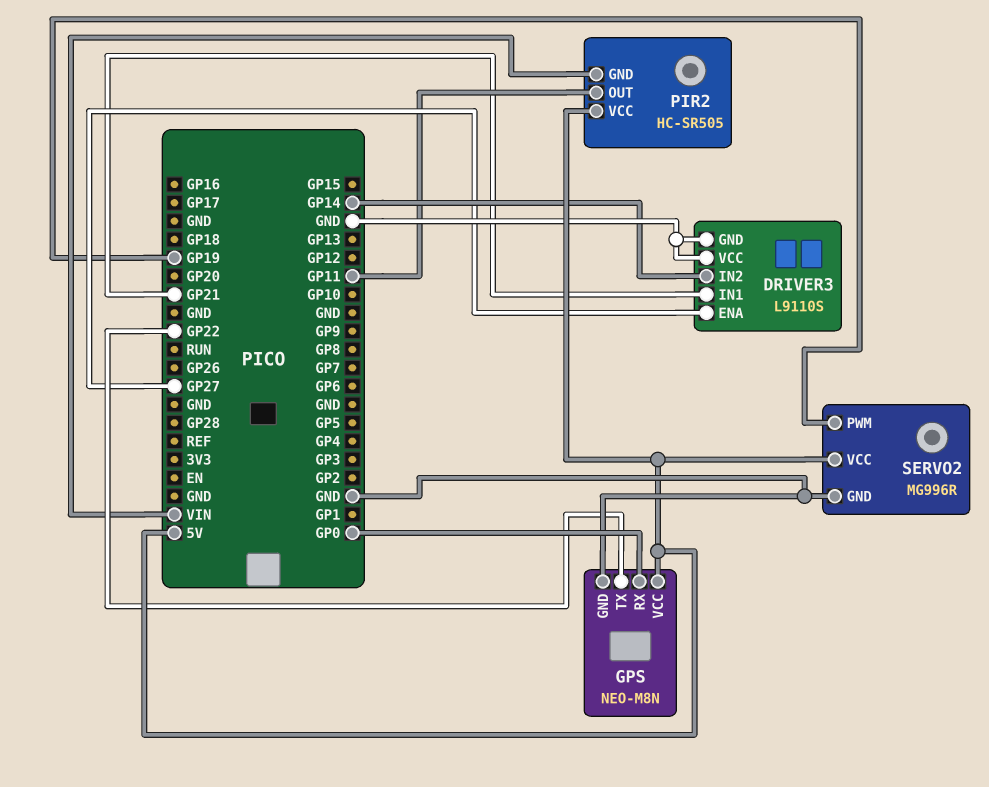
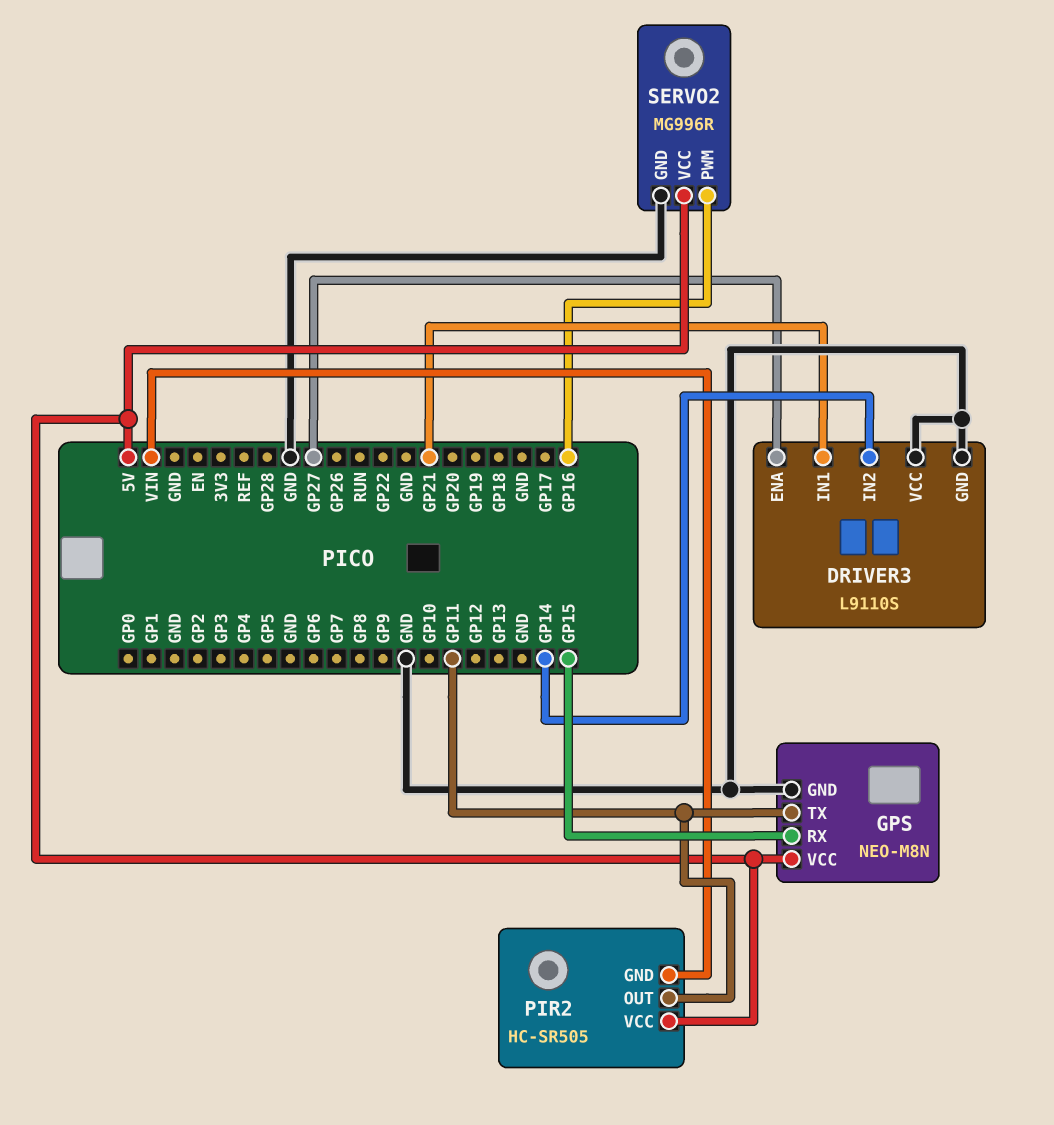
GPS pin RX: GP0 -> GP15
GPS pin TX: GP22 -> GP11
SERVO2 pin PWM: GP19 -> GP16

